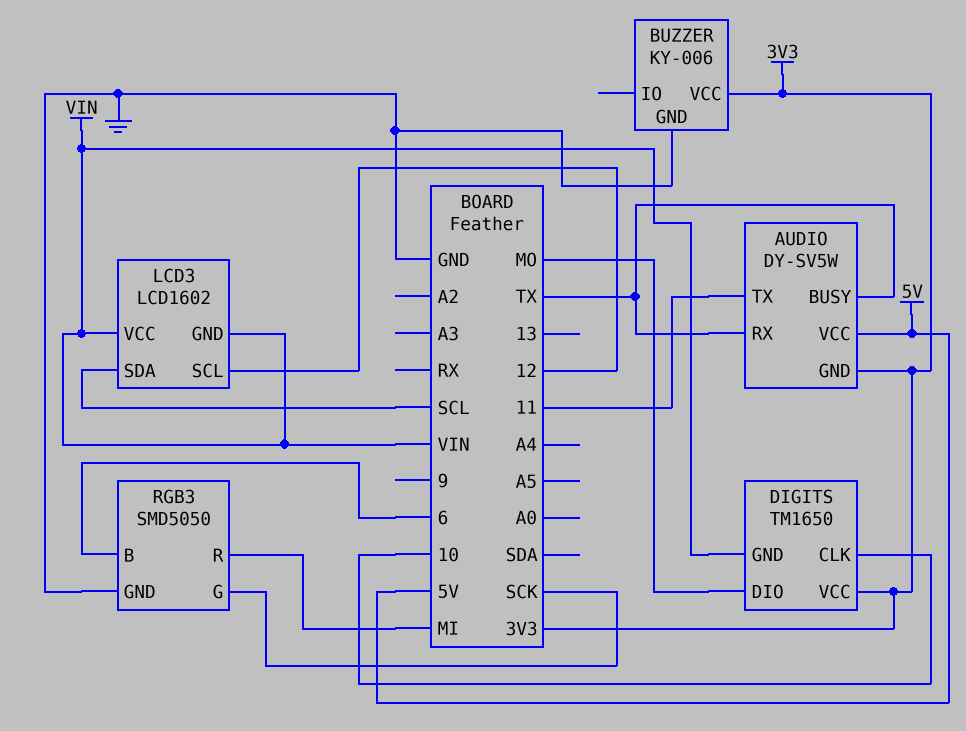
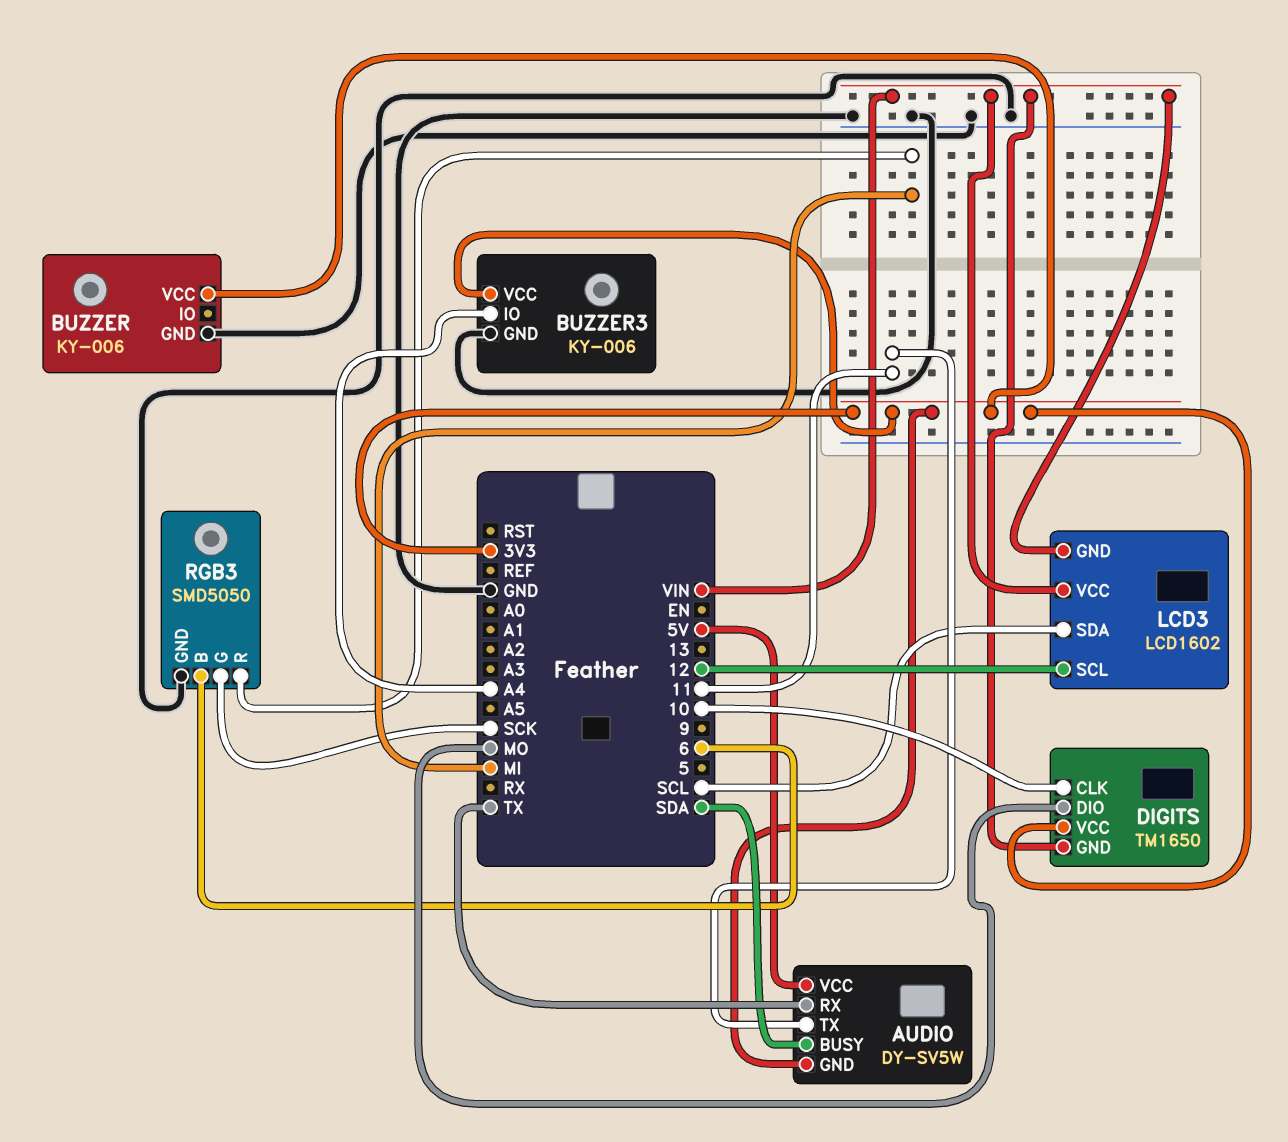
AUDIO pin BUSY: TX -> SDA
BUZZER3: none -> KY-006
BUZZER3 pin GND: none -> GND
BUZZER3 pin IO: none -> A4
BUZZER3 pin VCC: none -> 3V3

